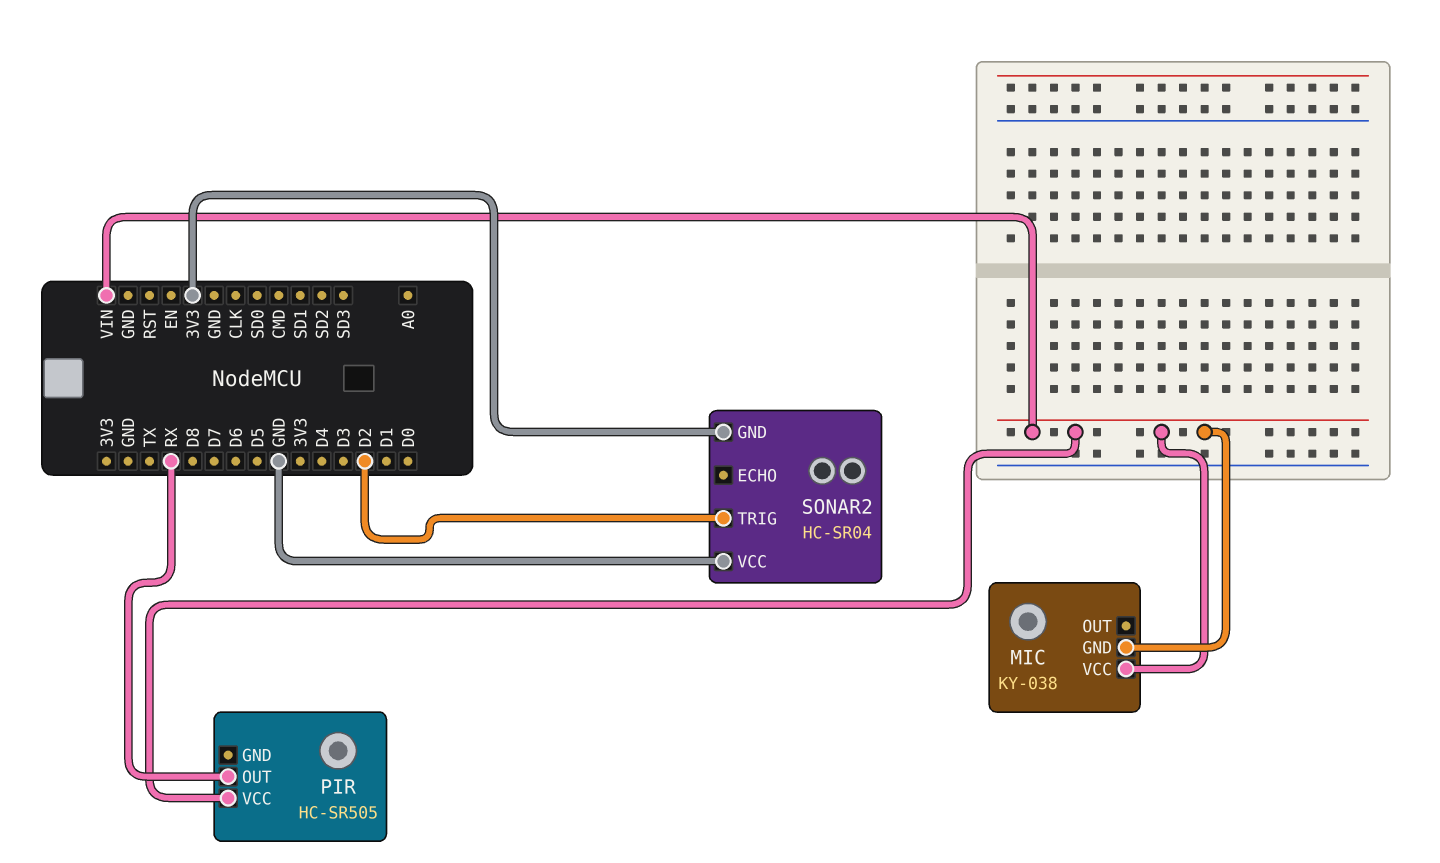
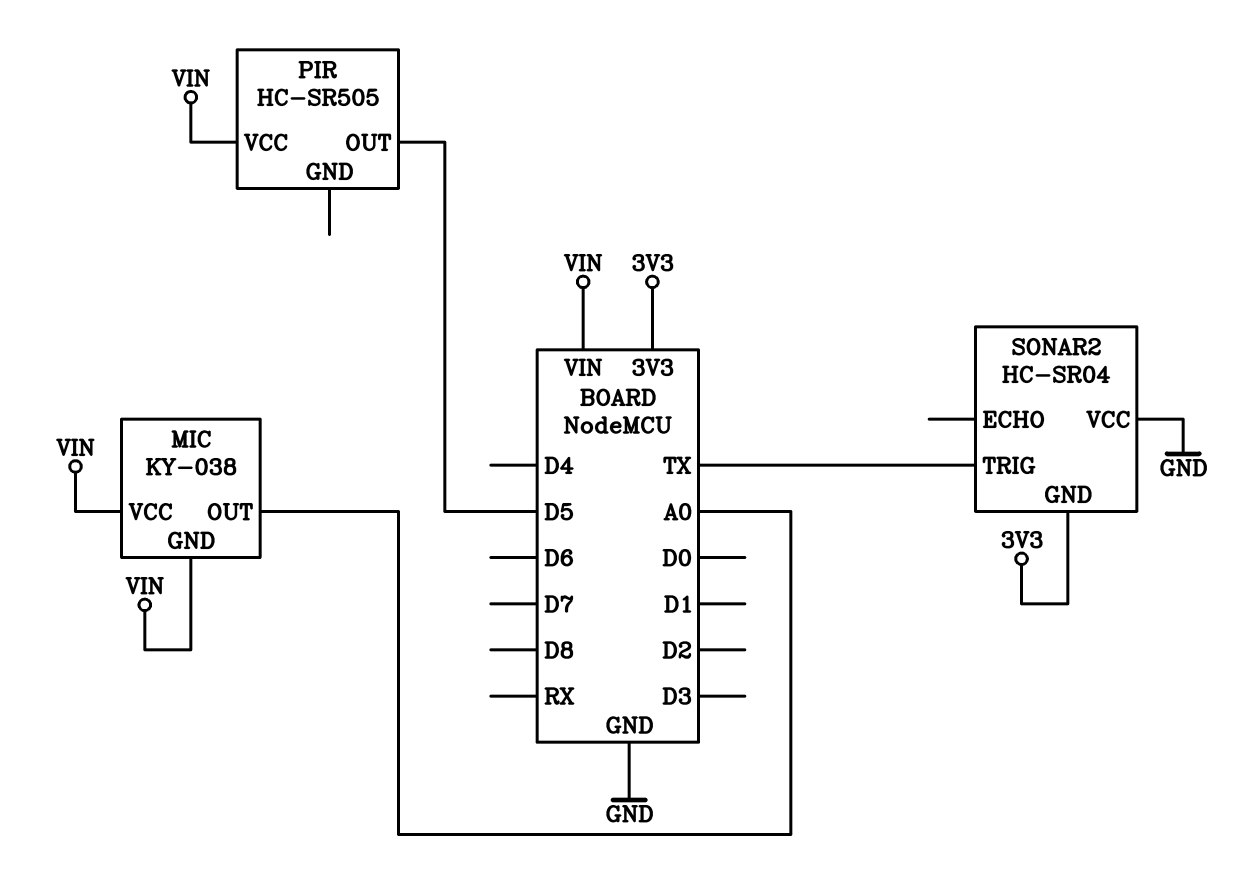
MIC pin OUT: none -> A0
PIR pin OUT: RX -> D5
SONAR2 pin TRIG: D2 -> TX

